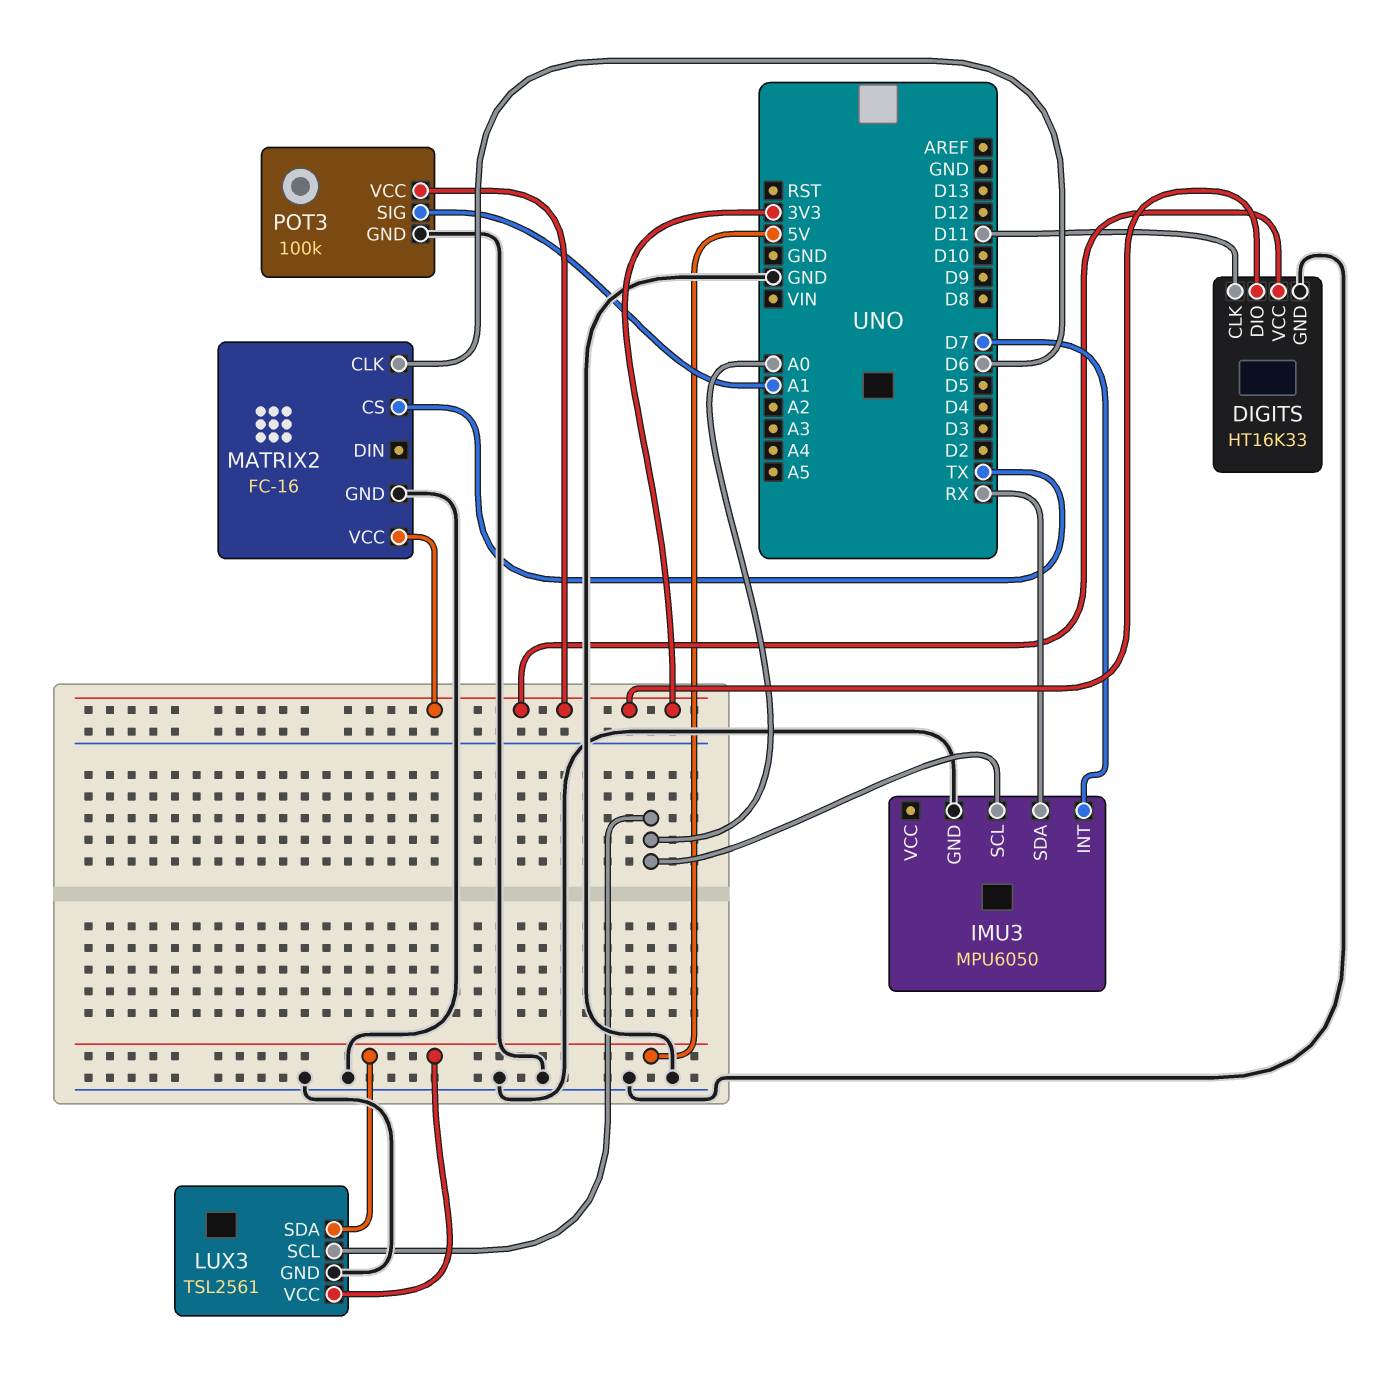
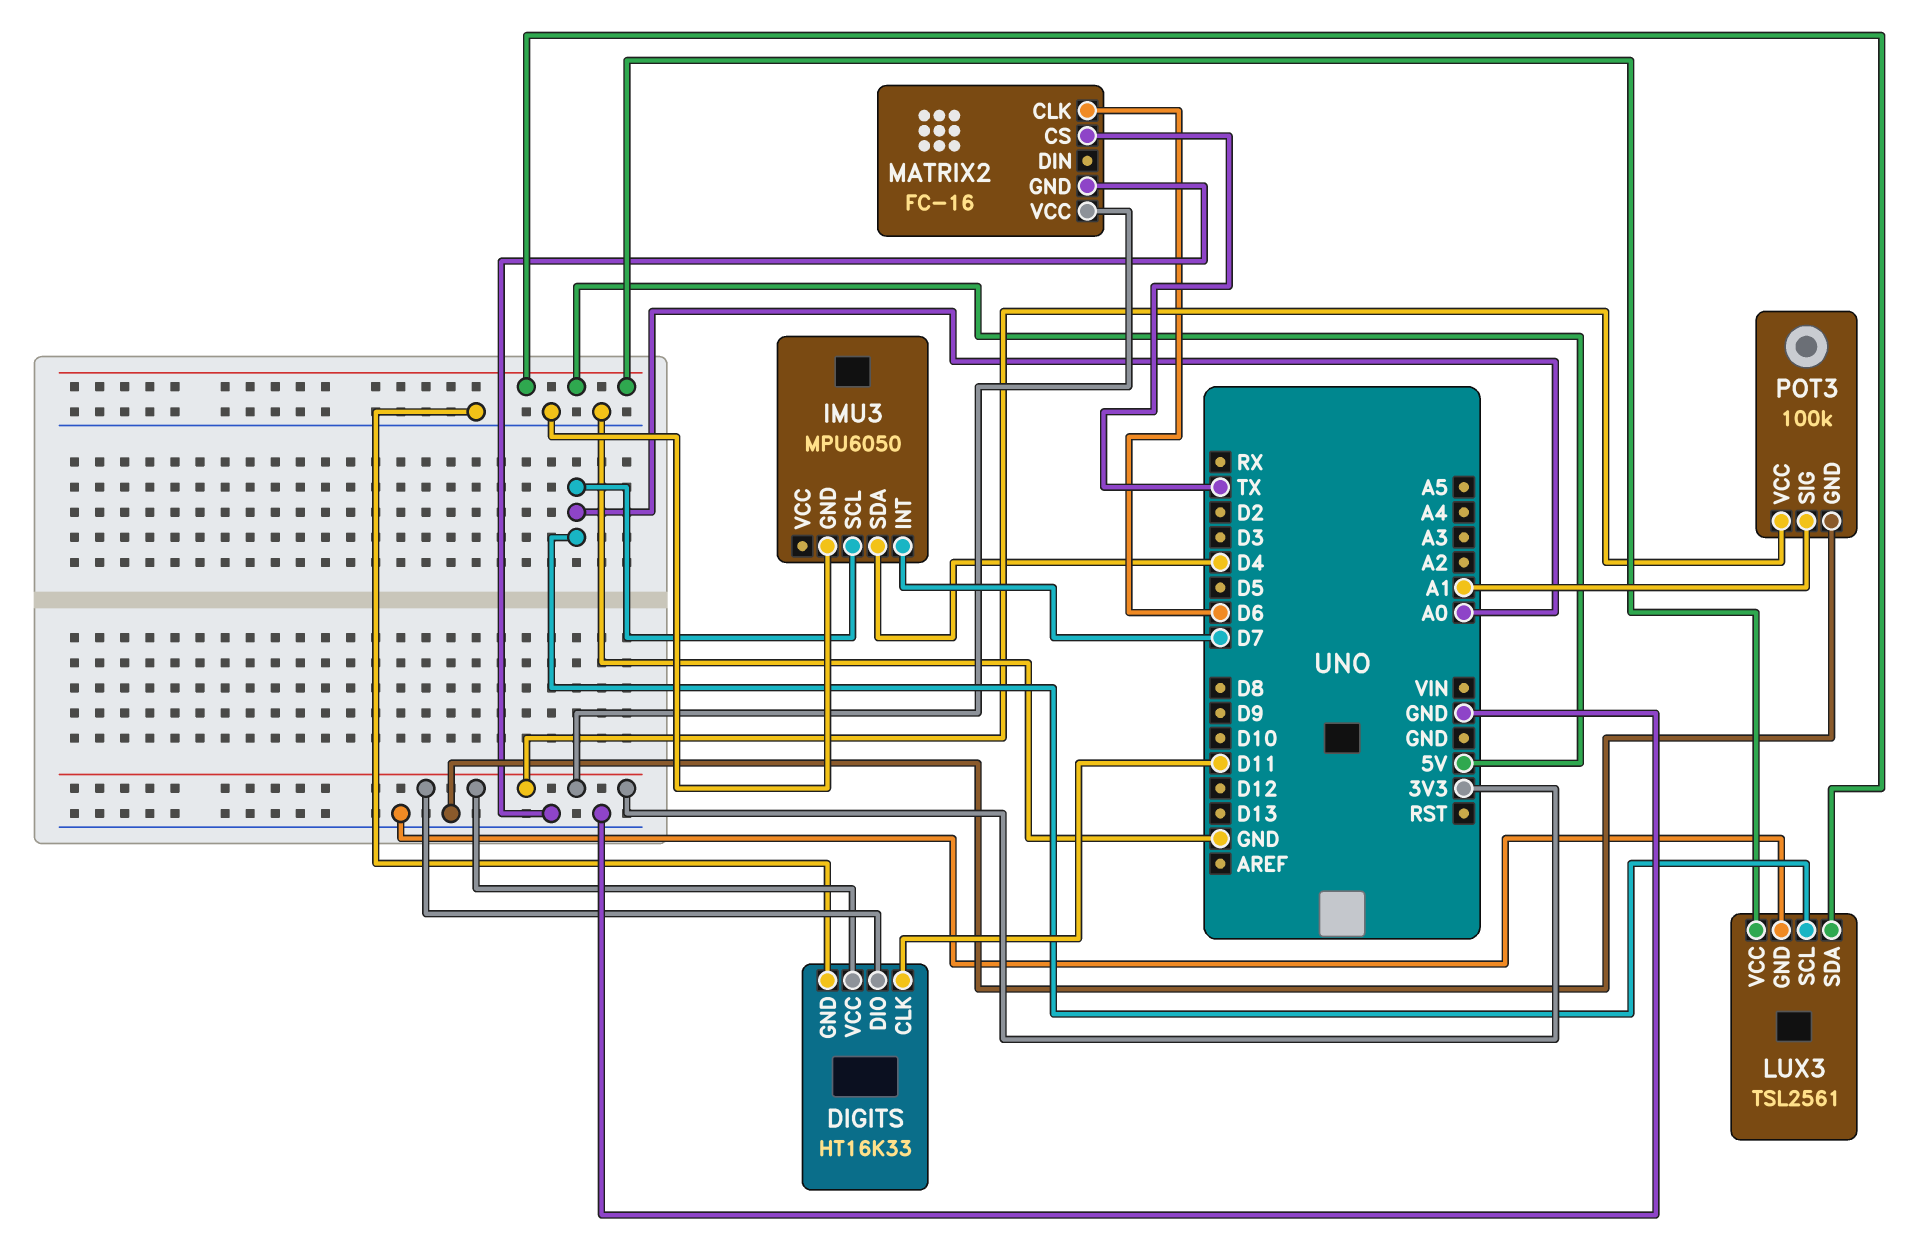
IMU3 pin SDA: RX -> D4

